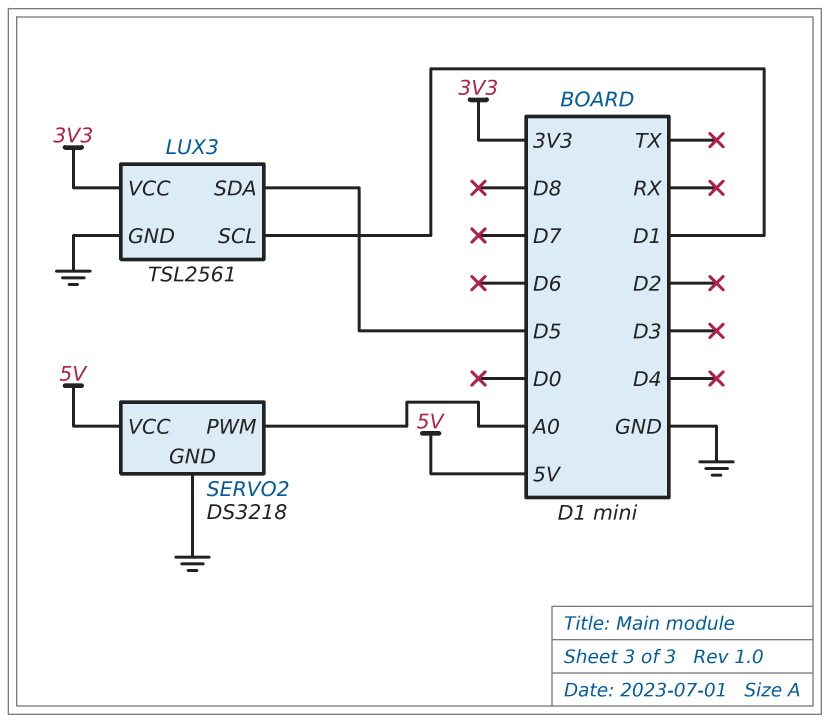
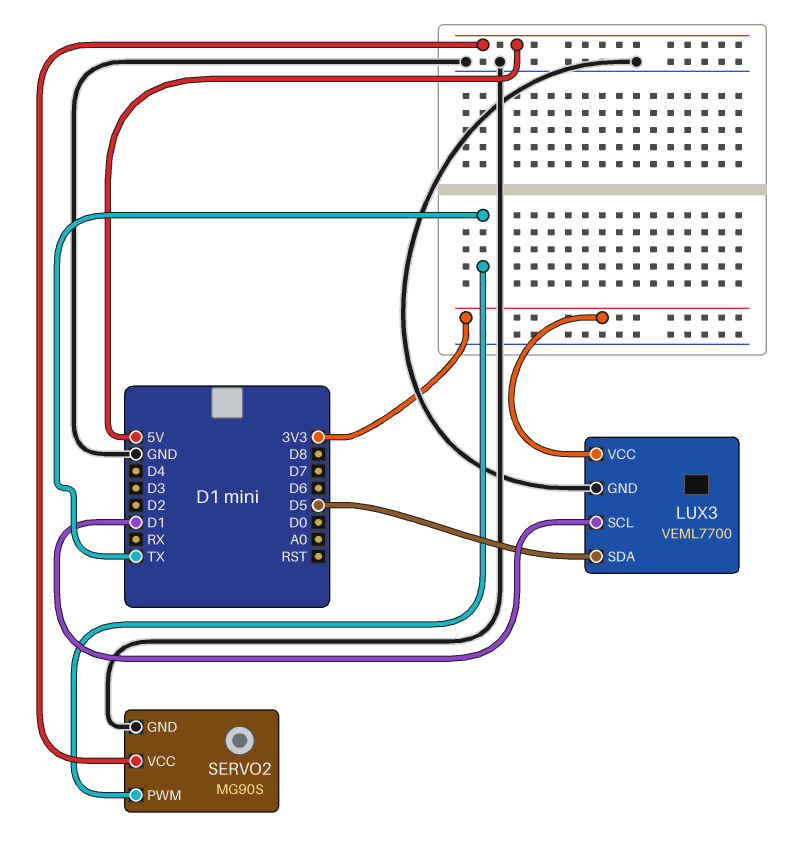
LUX3: TSL2561 -> VEML7700
SERVO2: DS3218 -> MG90S
SERVO2 pin PWM: A0 -> TX

